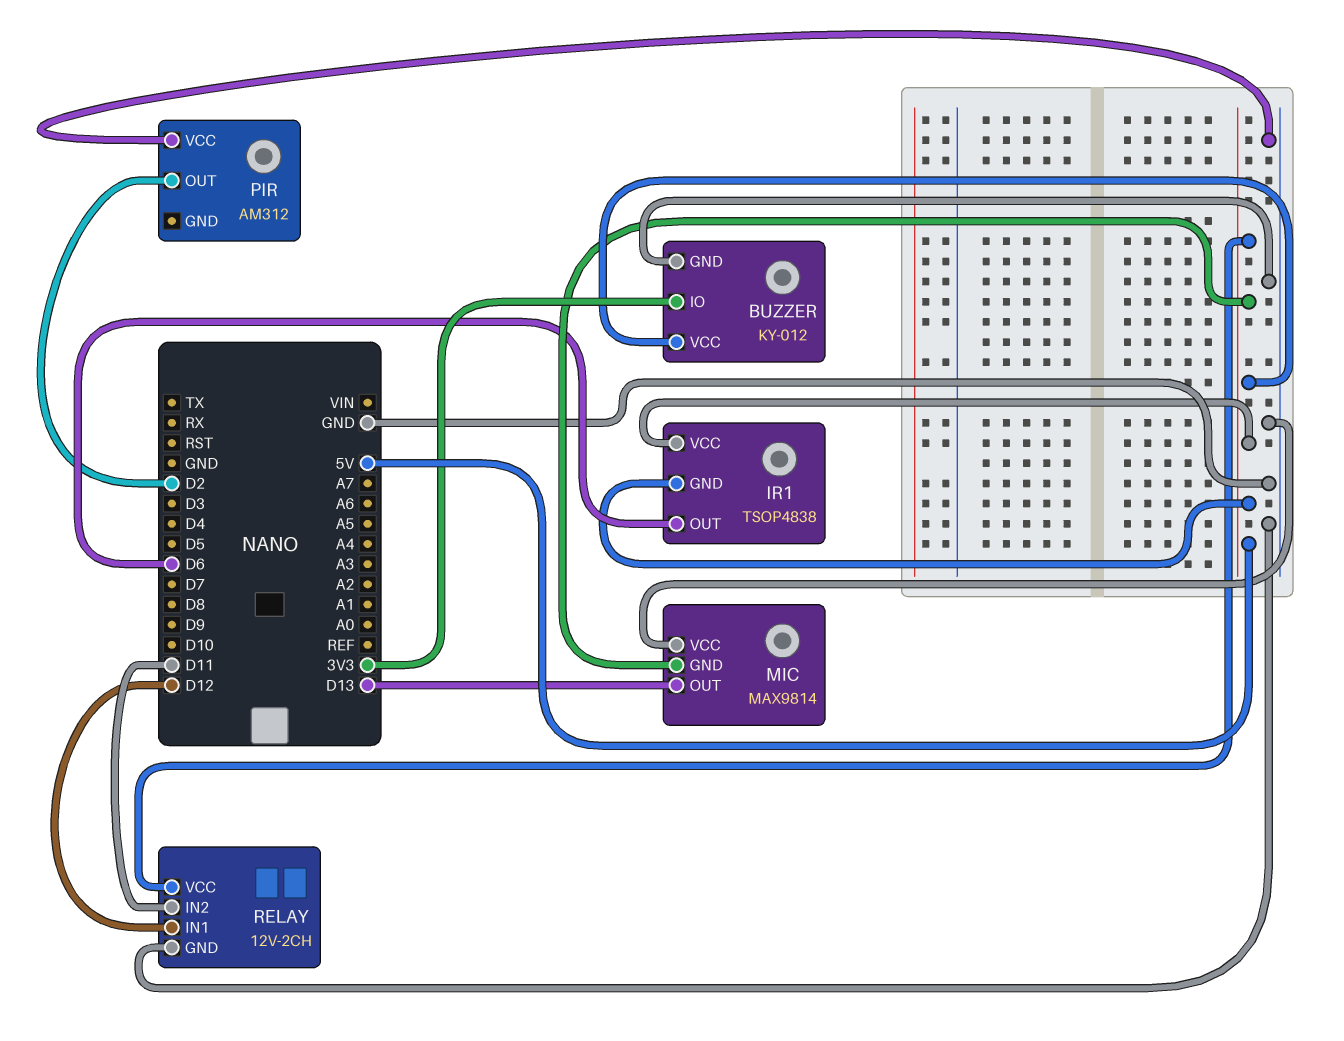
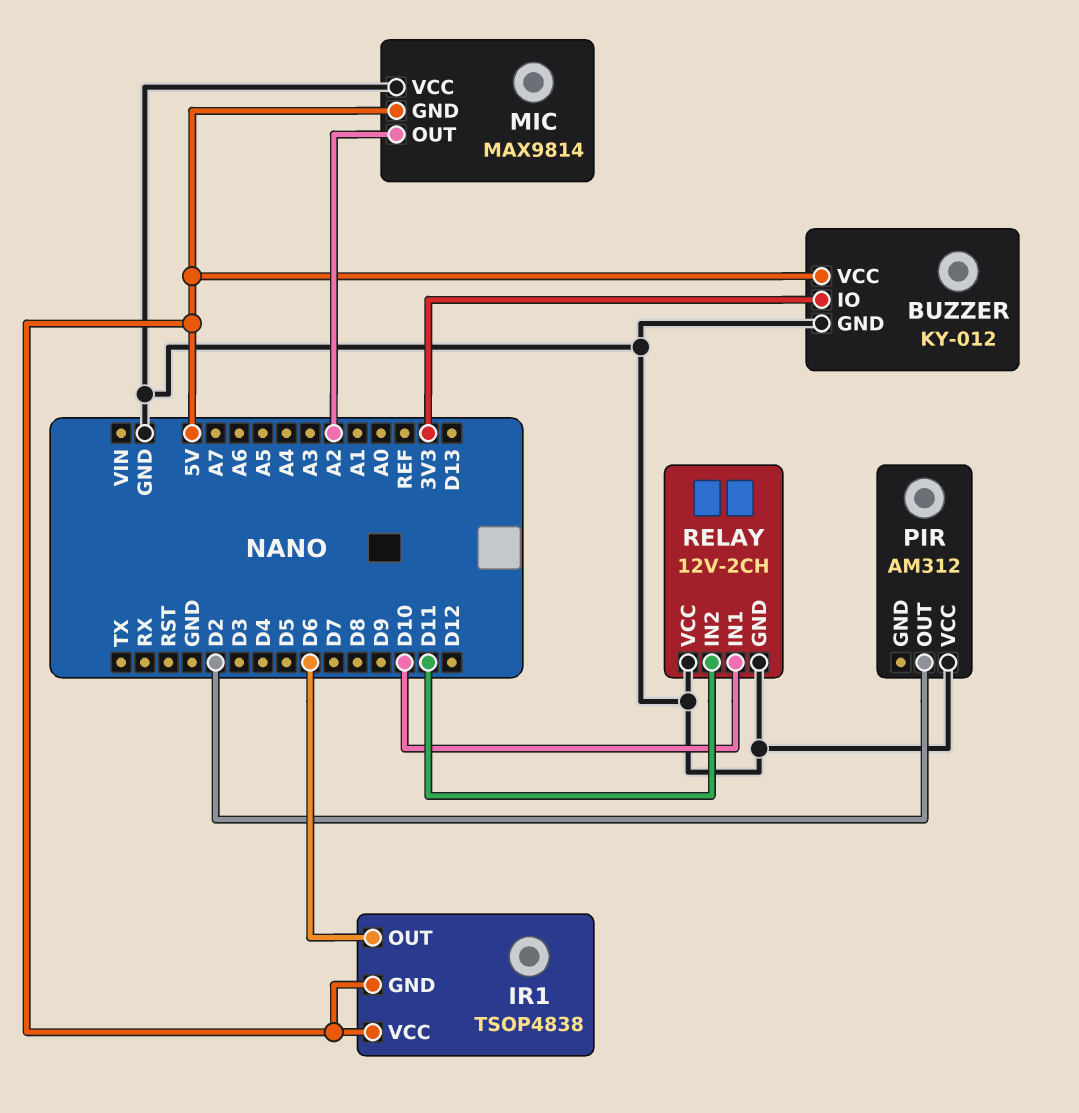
MIC pin OUT: D13 -> A2
RELAY pin IN1: D12 -> D10
RELAY pin VCC: 5V -> GND

